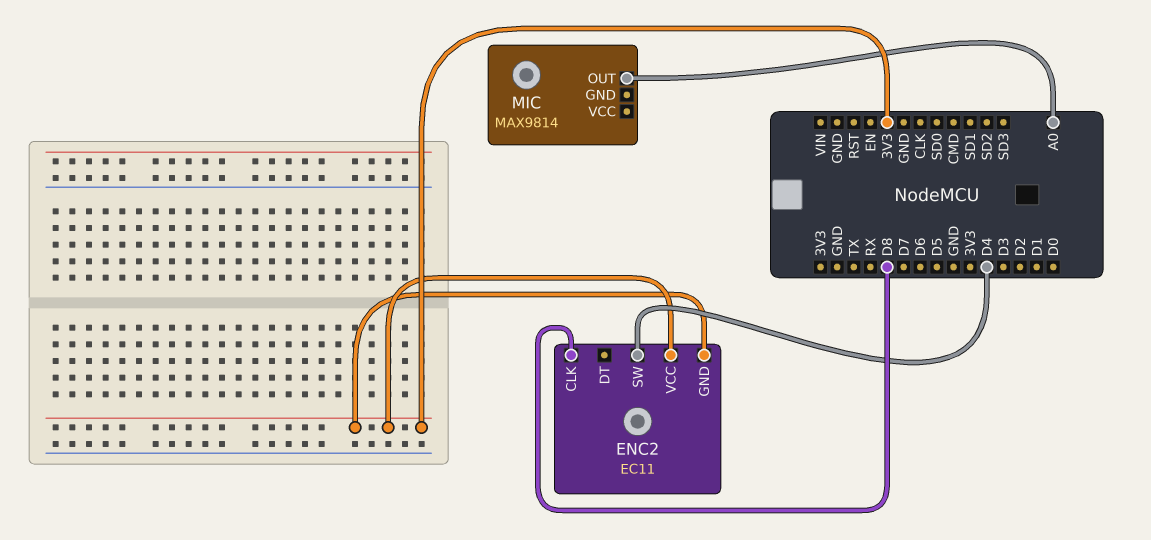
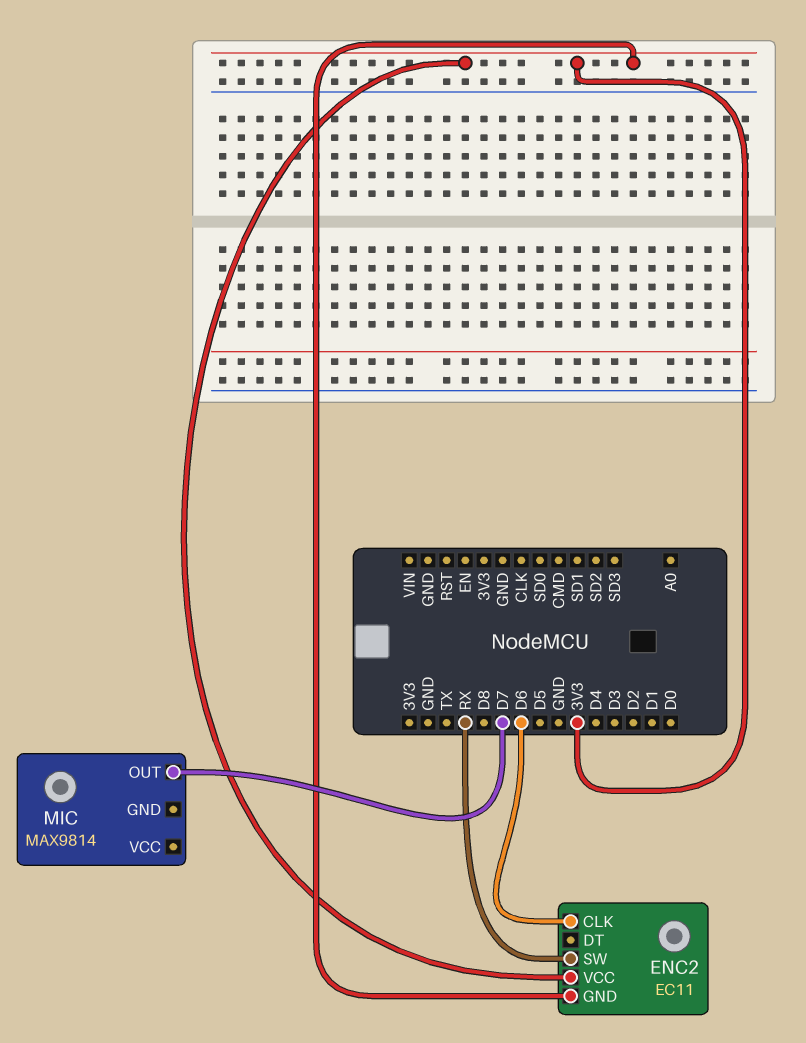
ENC2 pin CLK: D8 -> D6
ENC2 pin SW: D4 -> RX
MIC pin OUT: A0 -> D7

